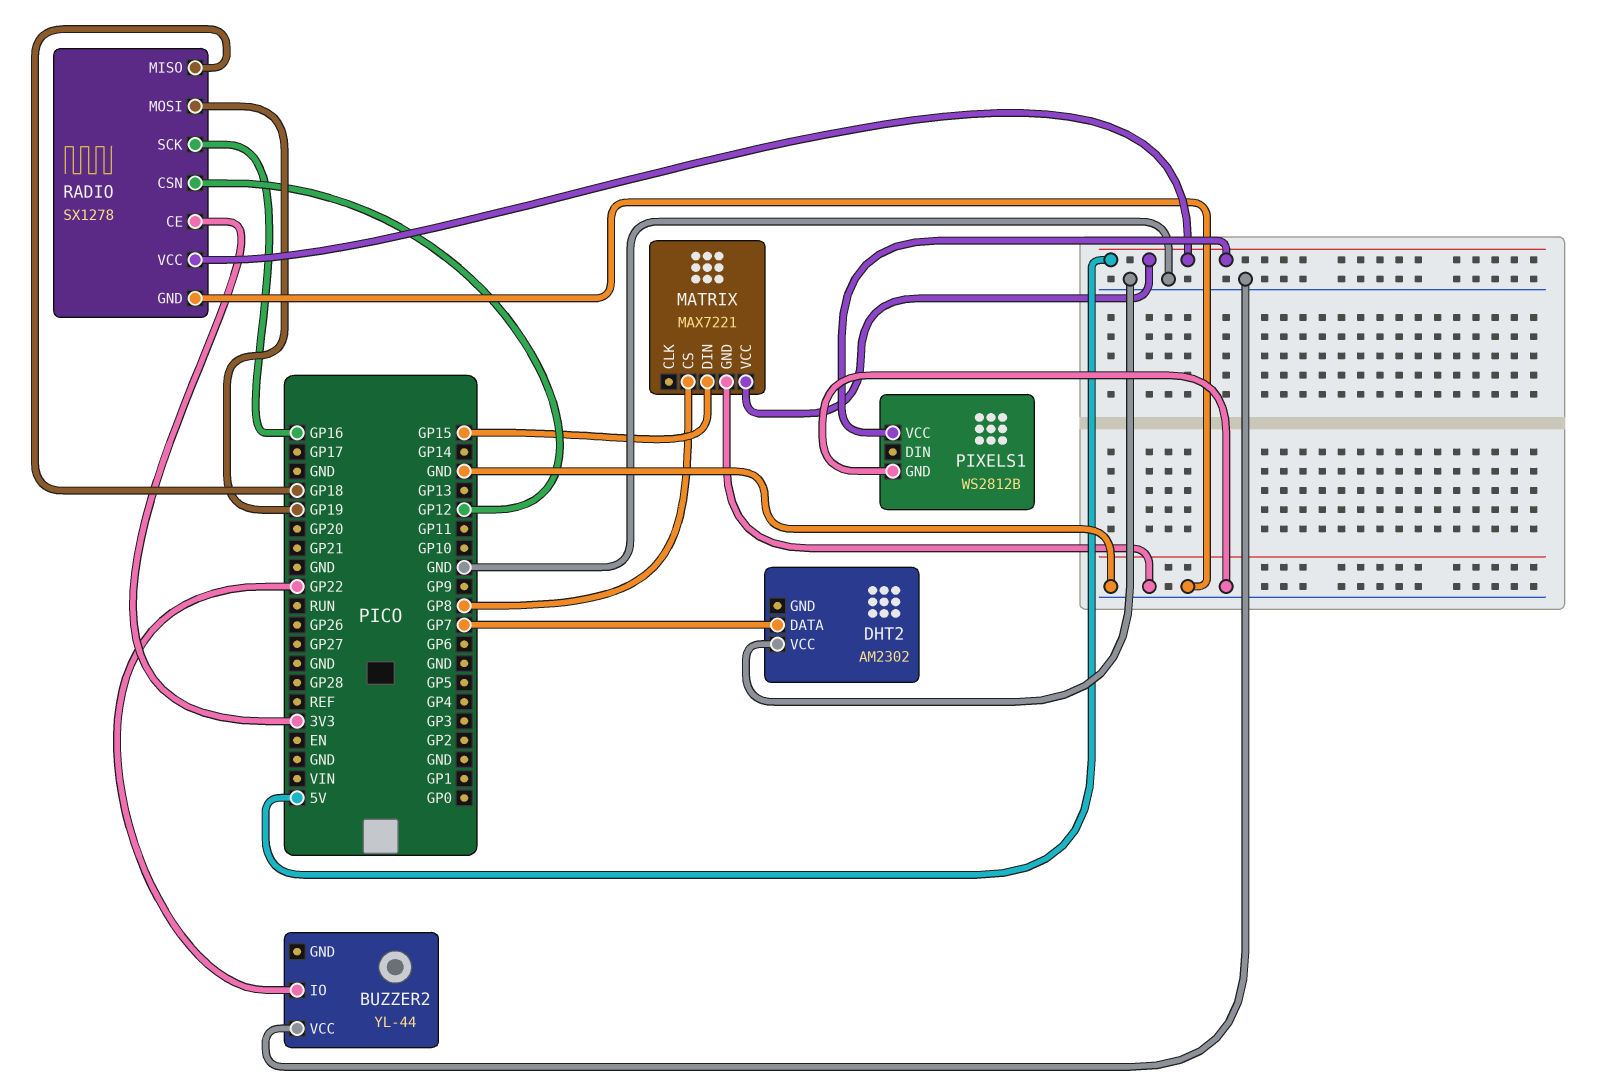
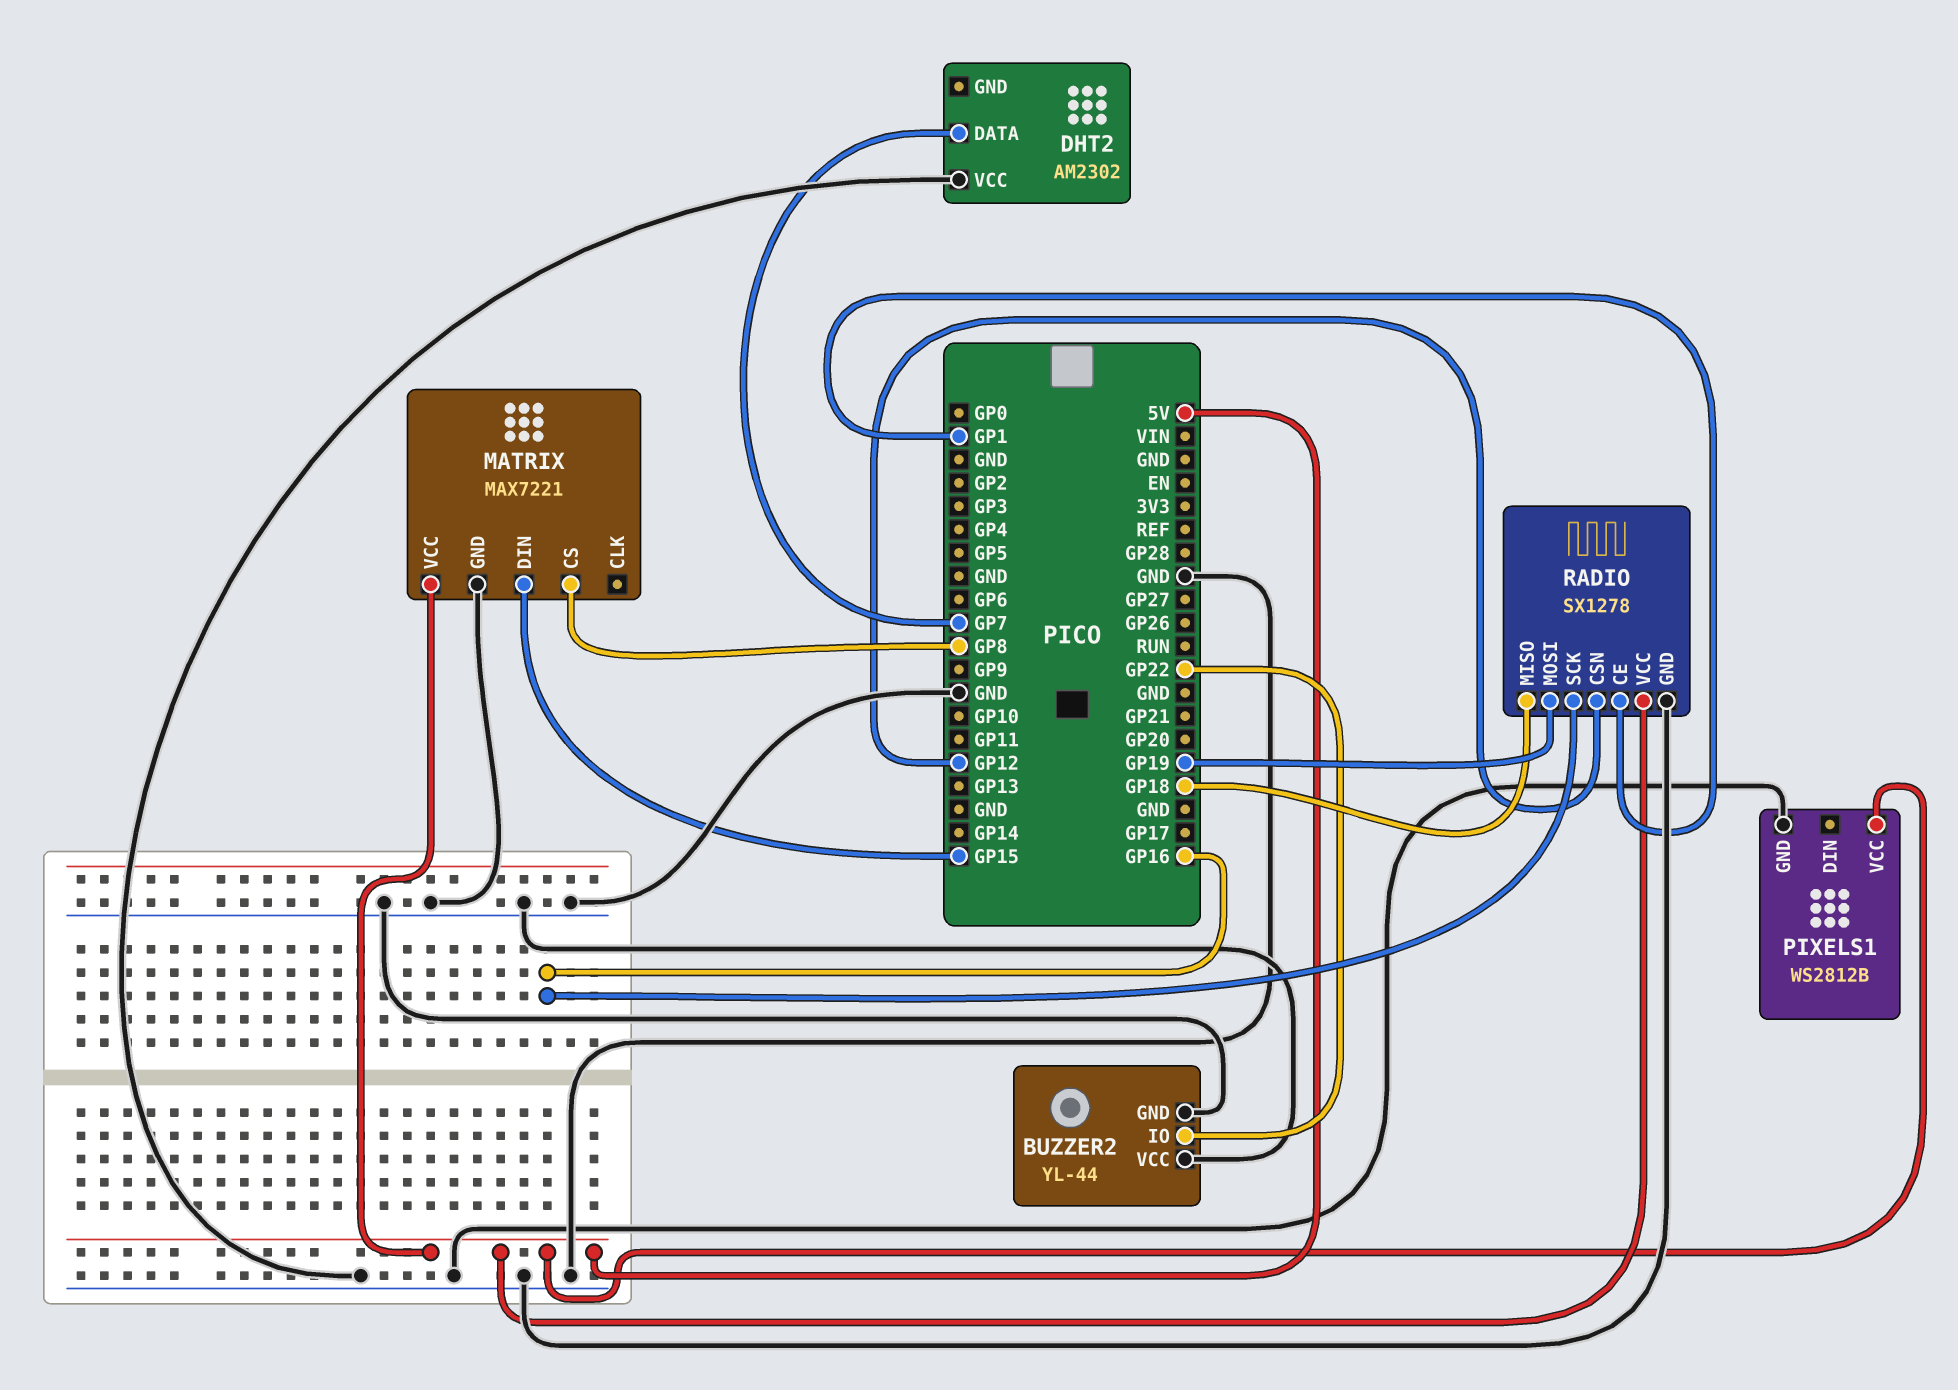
BUZZER2 pin GND: none -> GND
RADIO pin CE: 3V3 -> GP1

